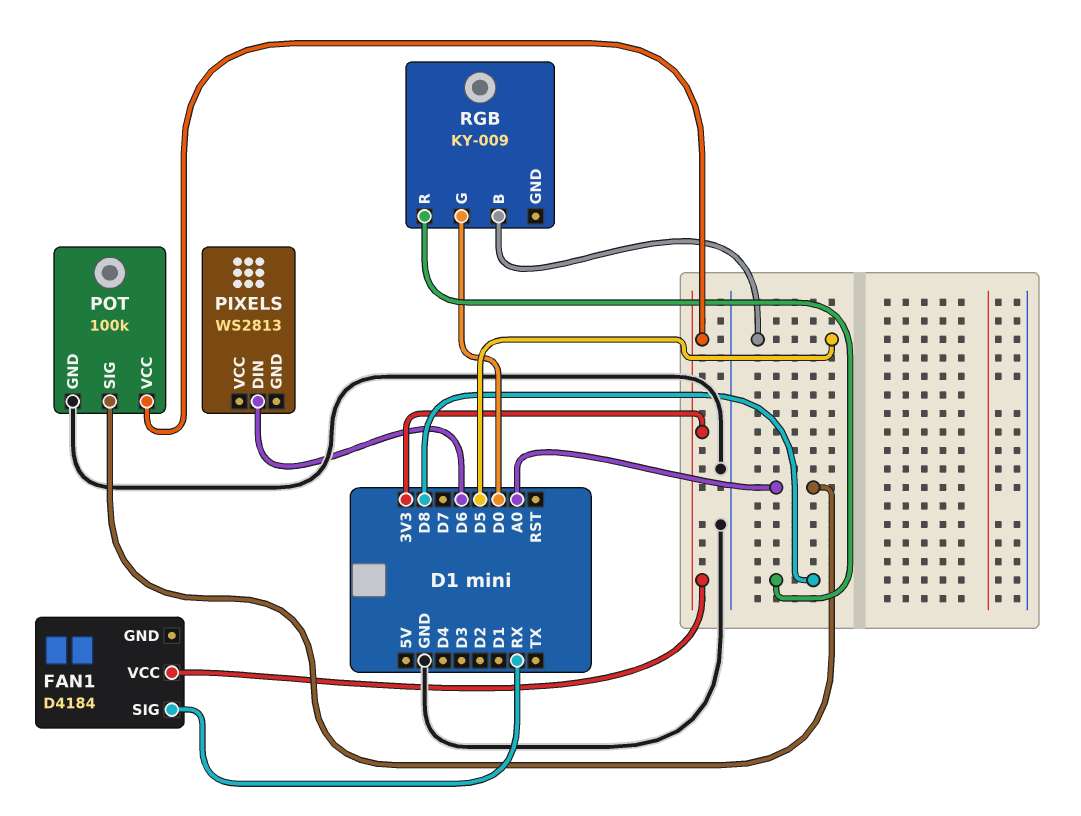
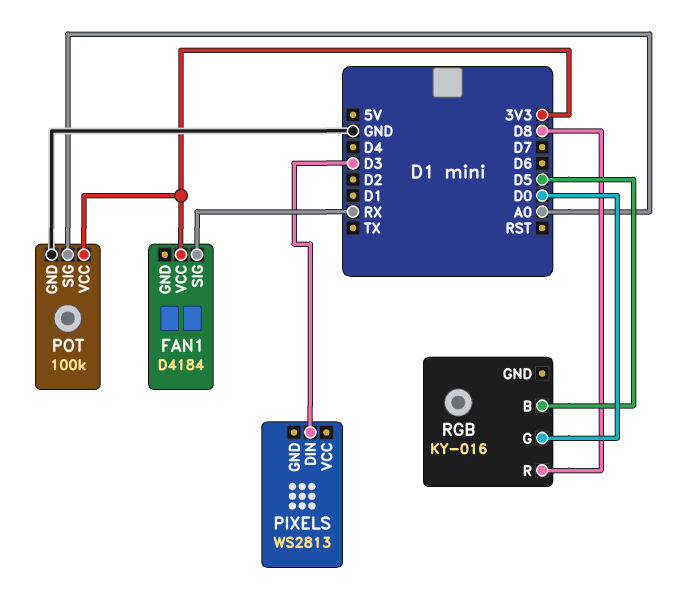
PIXELS pin DIN: D6 -> D3
RGB: KY-009 -> KY-016

